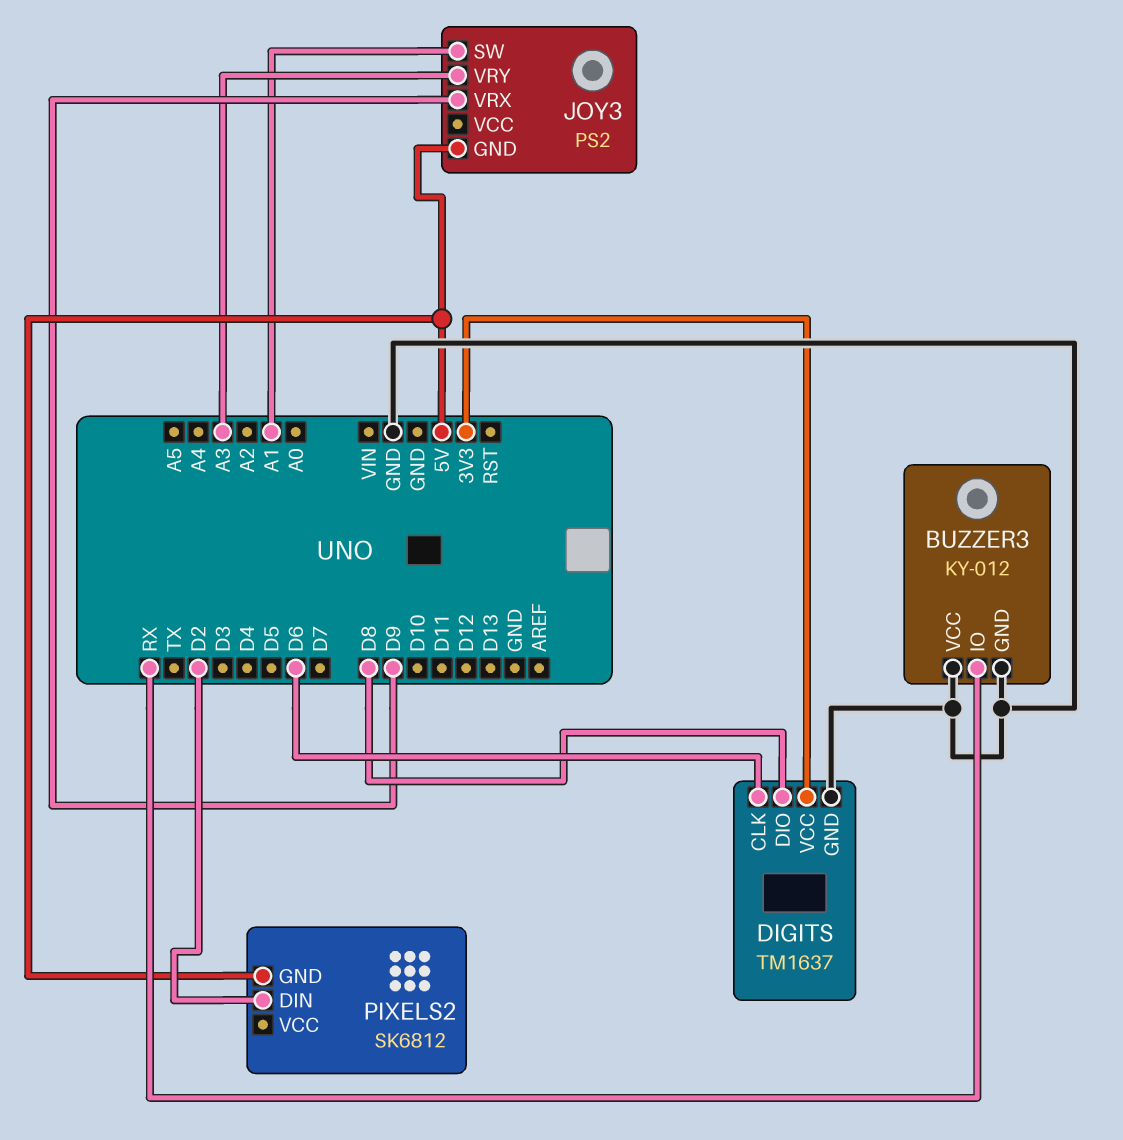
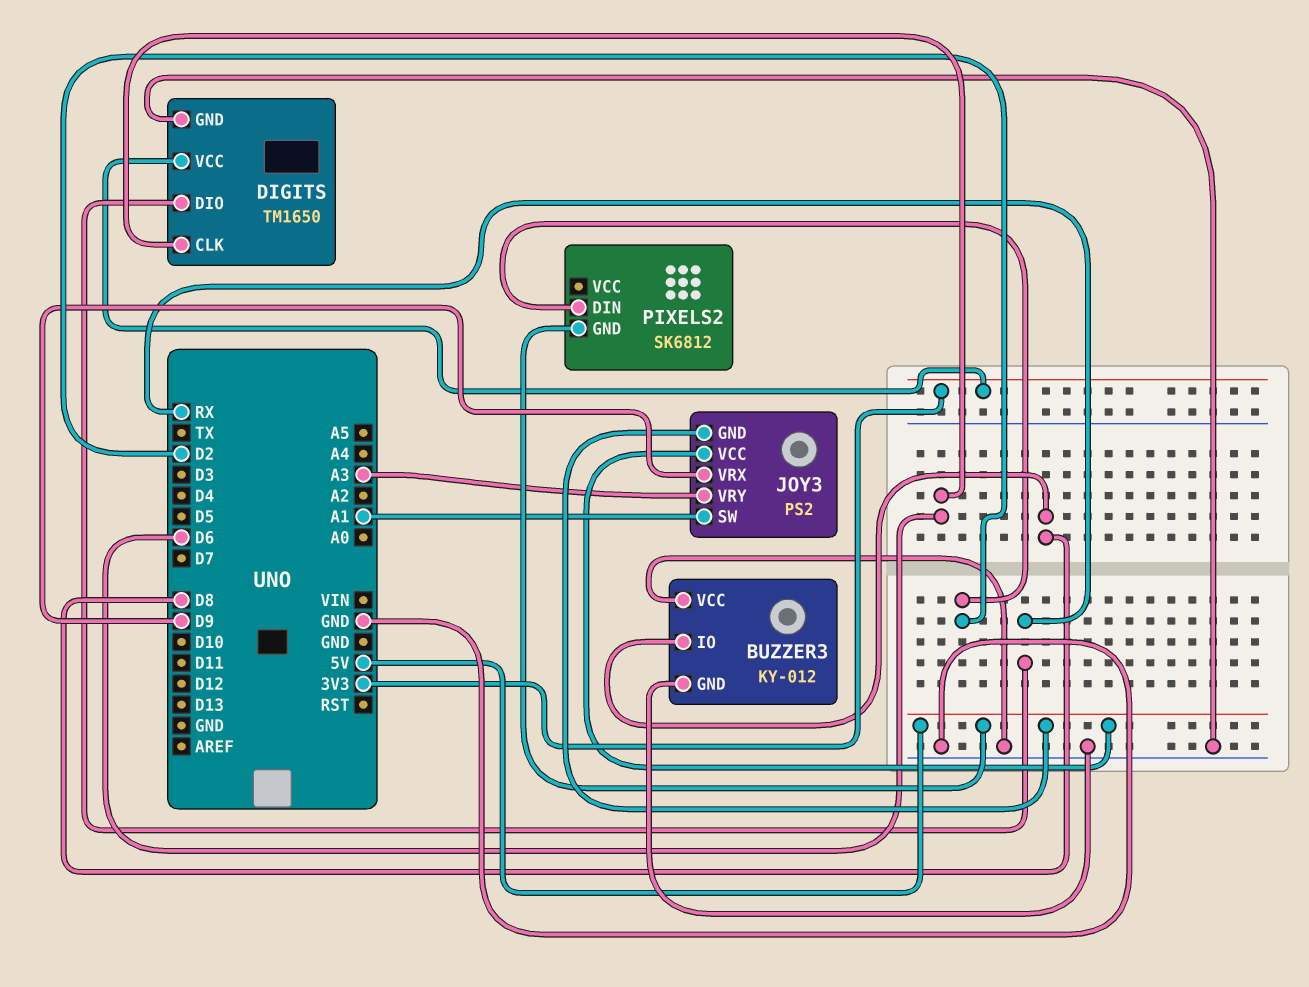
BUZZER3 pin IO: RX -> D8
DIGITS: TM1637 -> TM1650
DIGITS pin DIO: D8 -> RX
JOY3 pin VCC: none -> 5V

